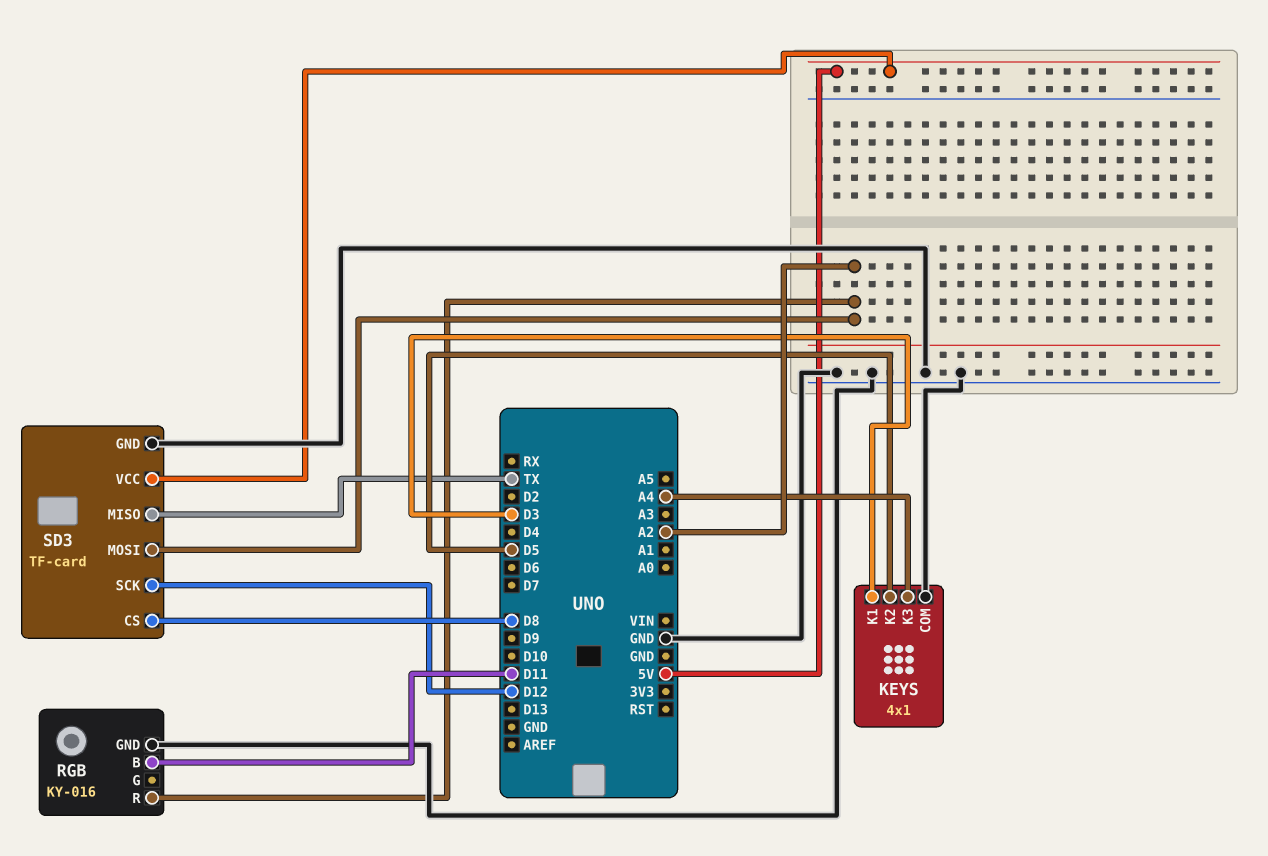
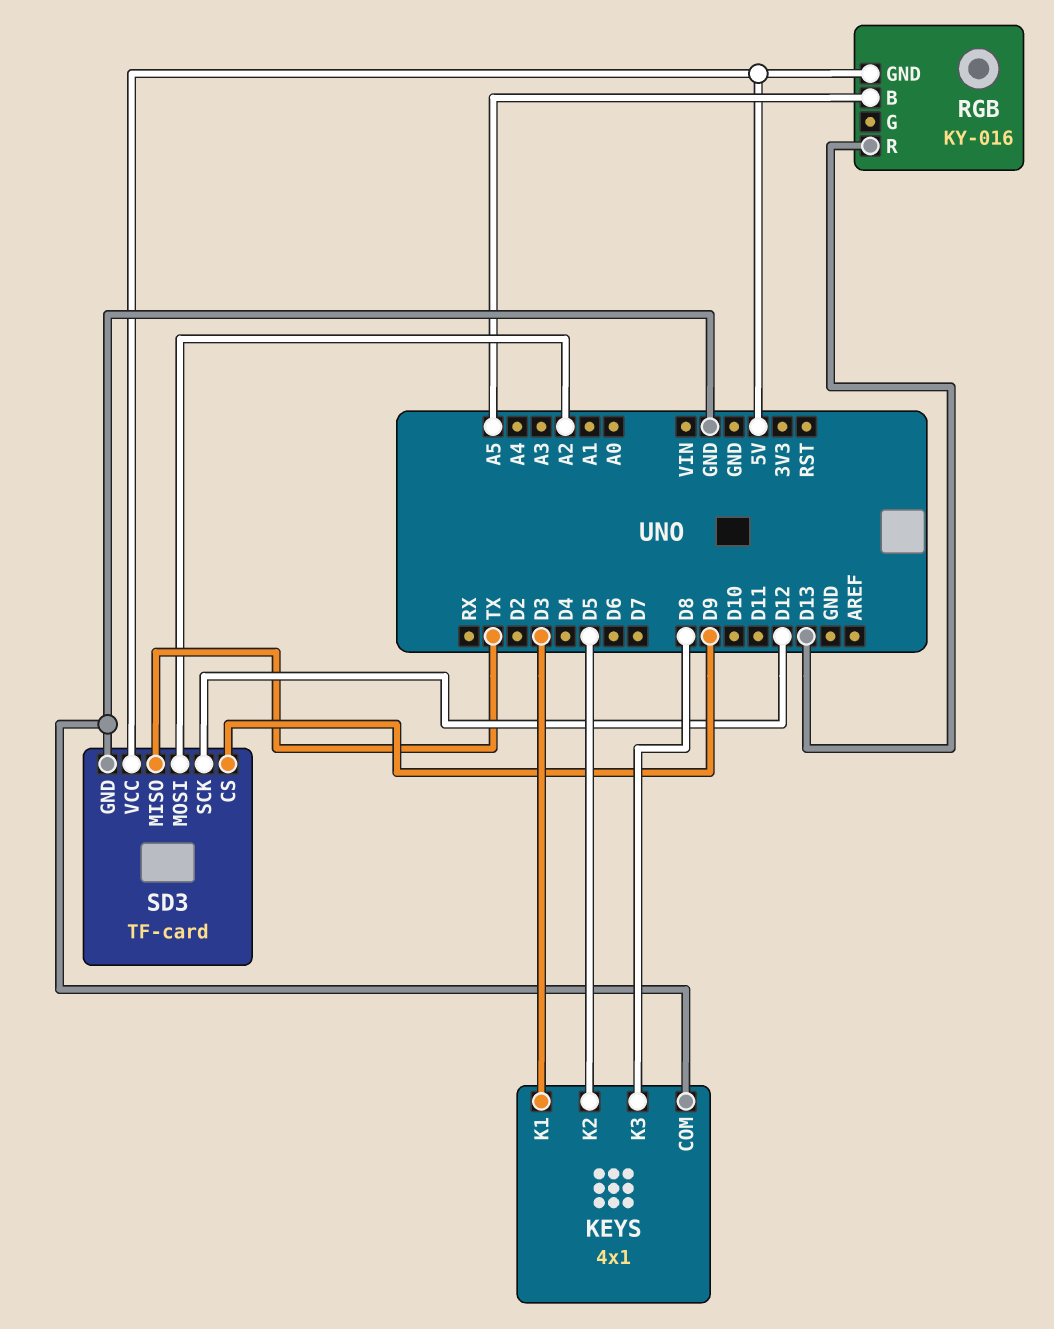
KEYS pin K3: A4 -> D8
RGB pin B: D11 -> A5
RGB pin GND: GND -> 5V
RGB pin R: A2 -> D13
SD3 pin CS: D8 -> D9

